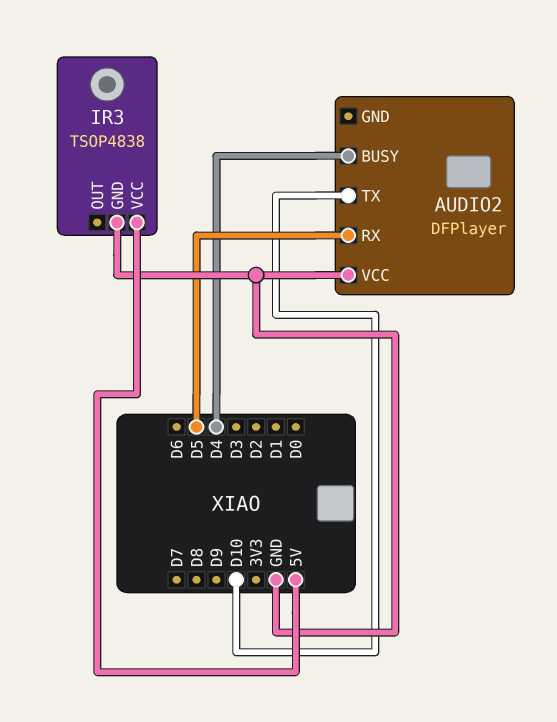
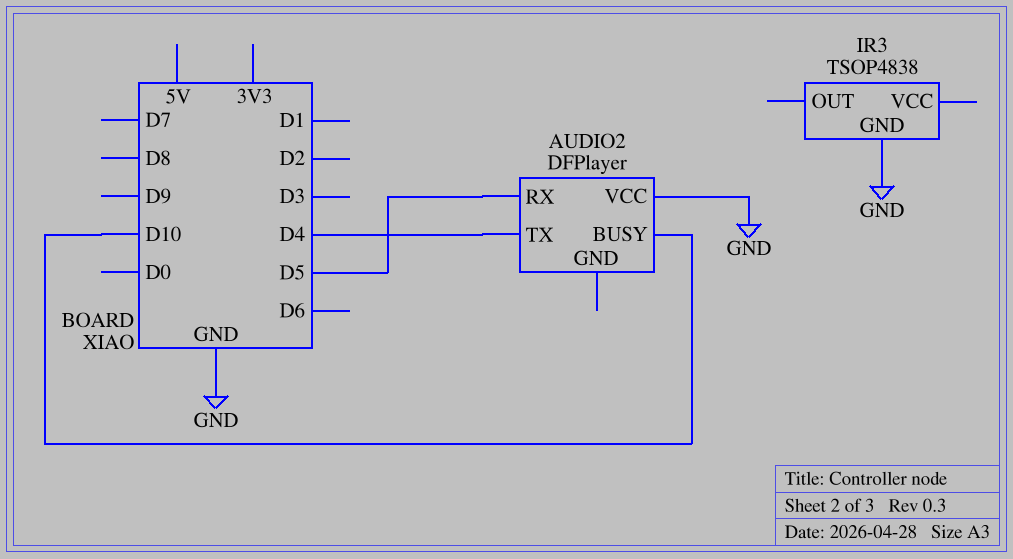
AUDIO2 pin BUSY: D4 -> D10
AUDIO2 pin TX: D10 -> D4
IR3 pin VCC: 5V -> none

